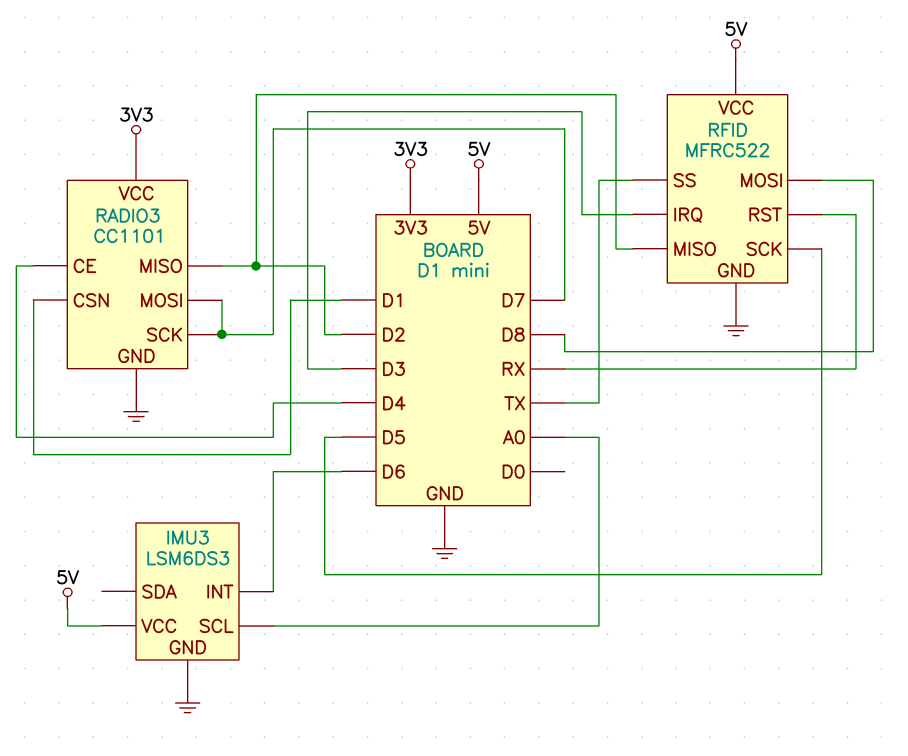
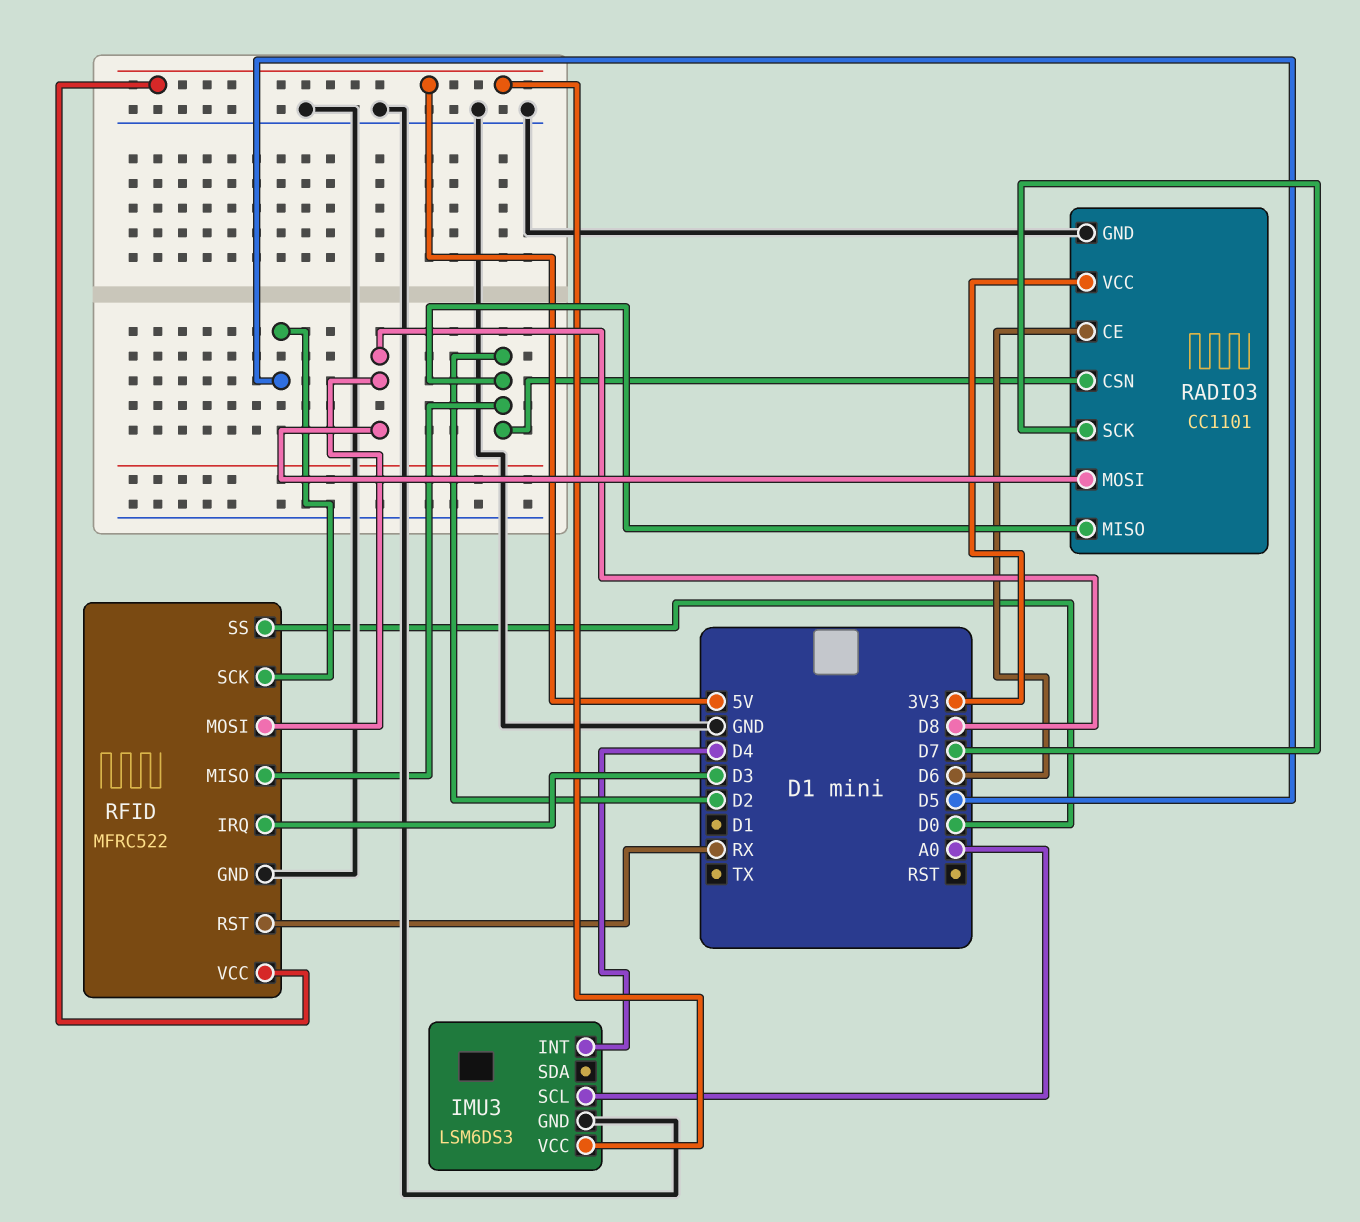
IMU3 pin INT: D6 -> D4
RADIO3 pin CE: D4 -> D6
RADIO3 pin CSN: D1 -> D2
RADIO3 pin MOSI: D7 -> D8
RFID pin SS: TX -> D0

